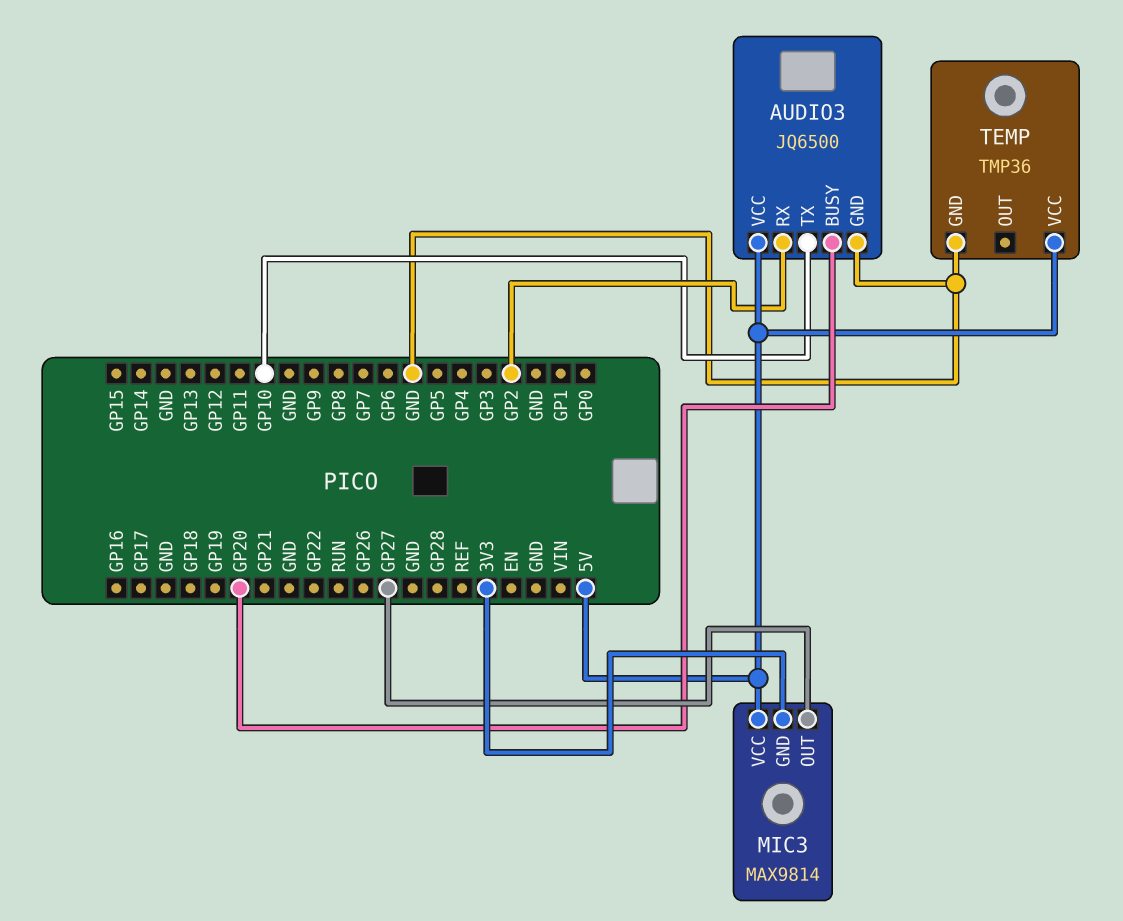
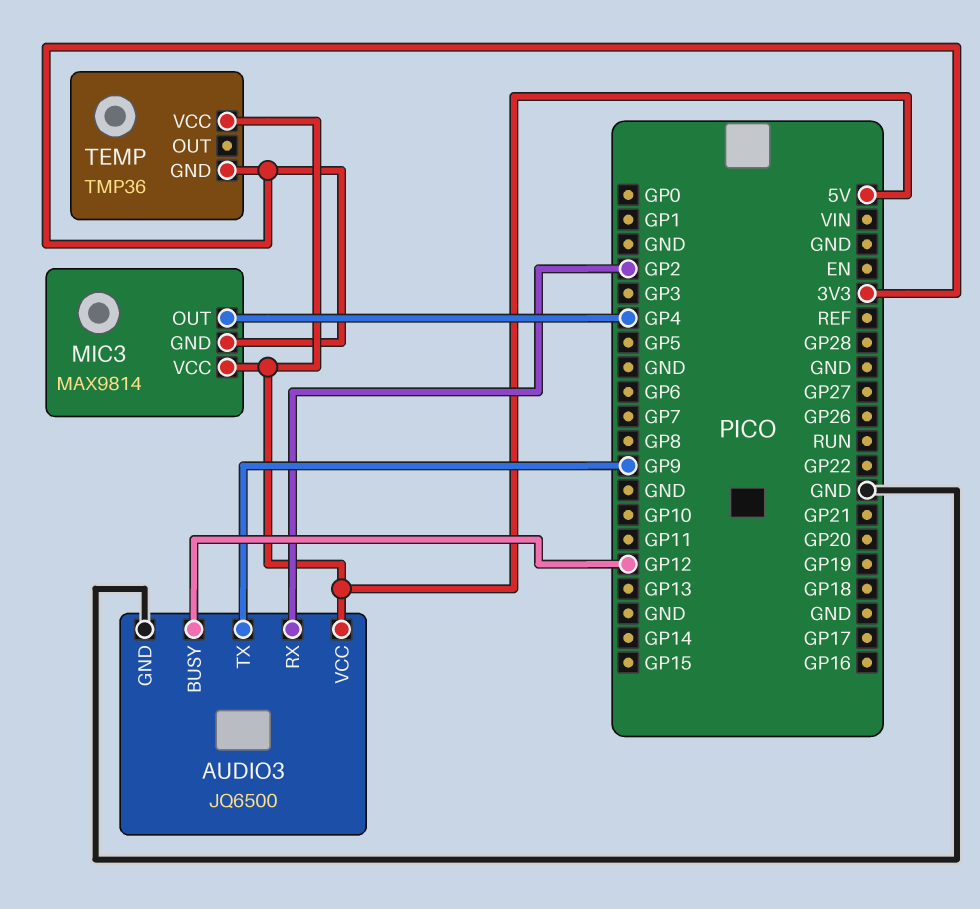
AUDIO3 pin BUSY: GP20 -> GP12
AUDIO3 pin TX: GP10 -> GP9
MIC3 pin OUT: GP27 -> GP4
TEMP pin GND: GND -> 3V3

